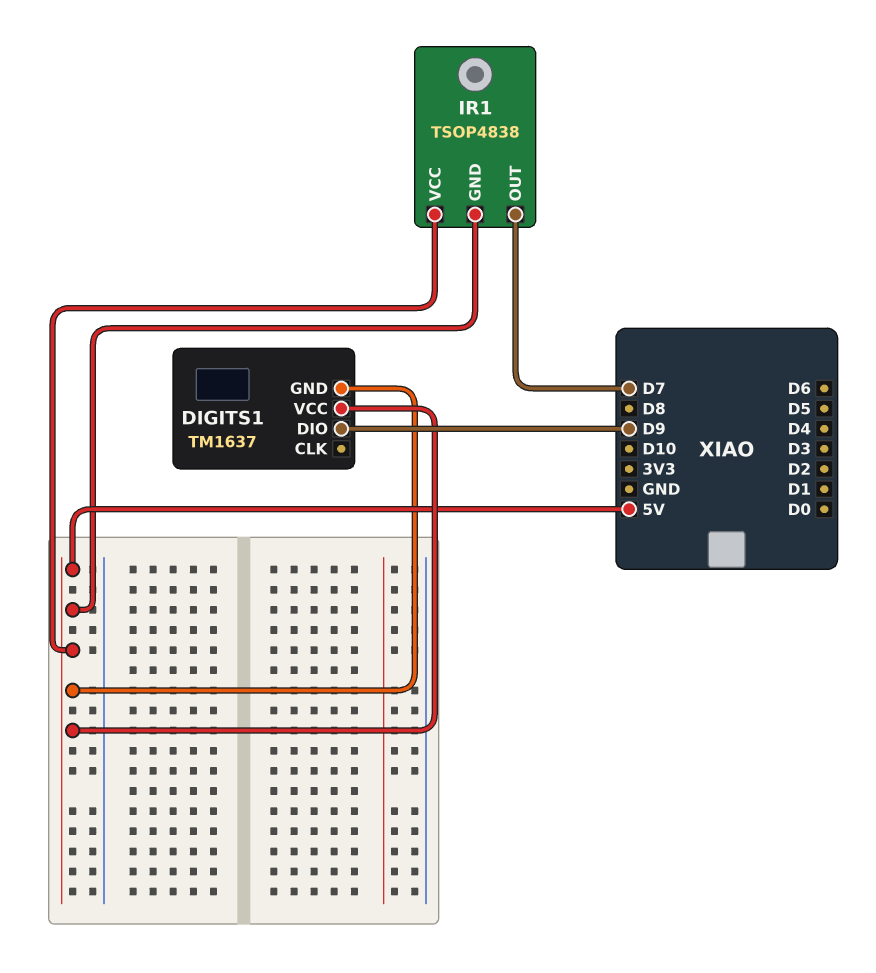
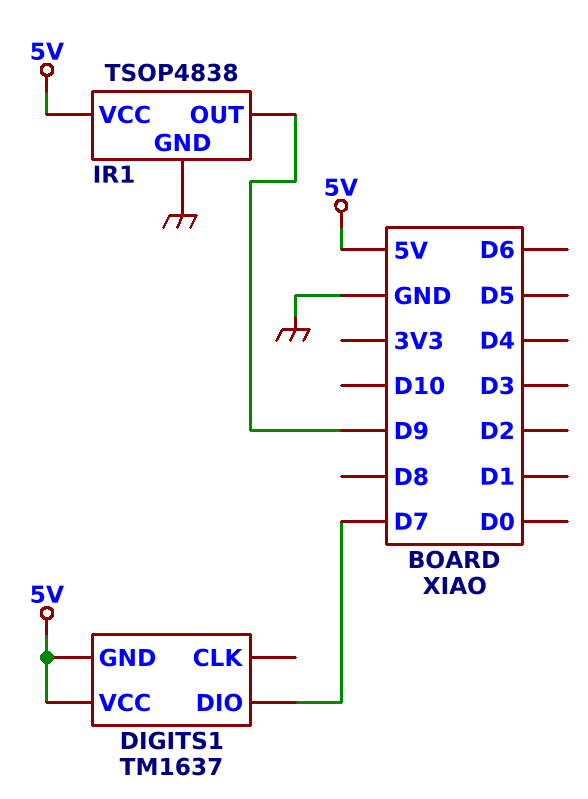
DIGITS1 pin DIO: D9 -> D7
IR1 pin GND: 5V -> GND
IR1 pin OUT: D7 -> D9

